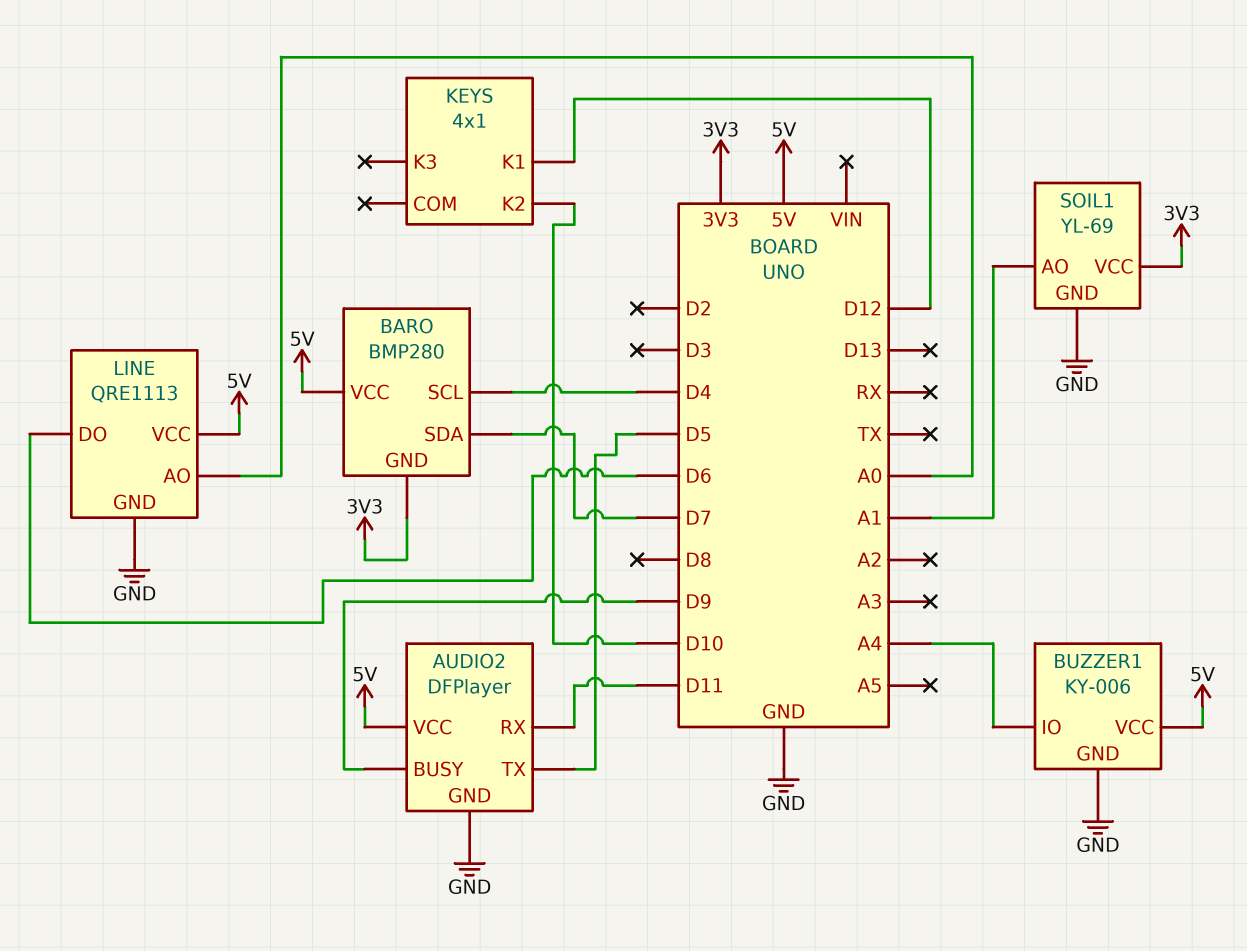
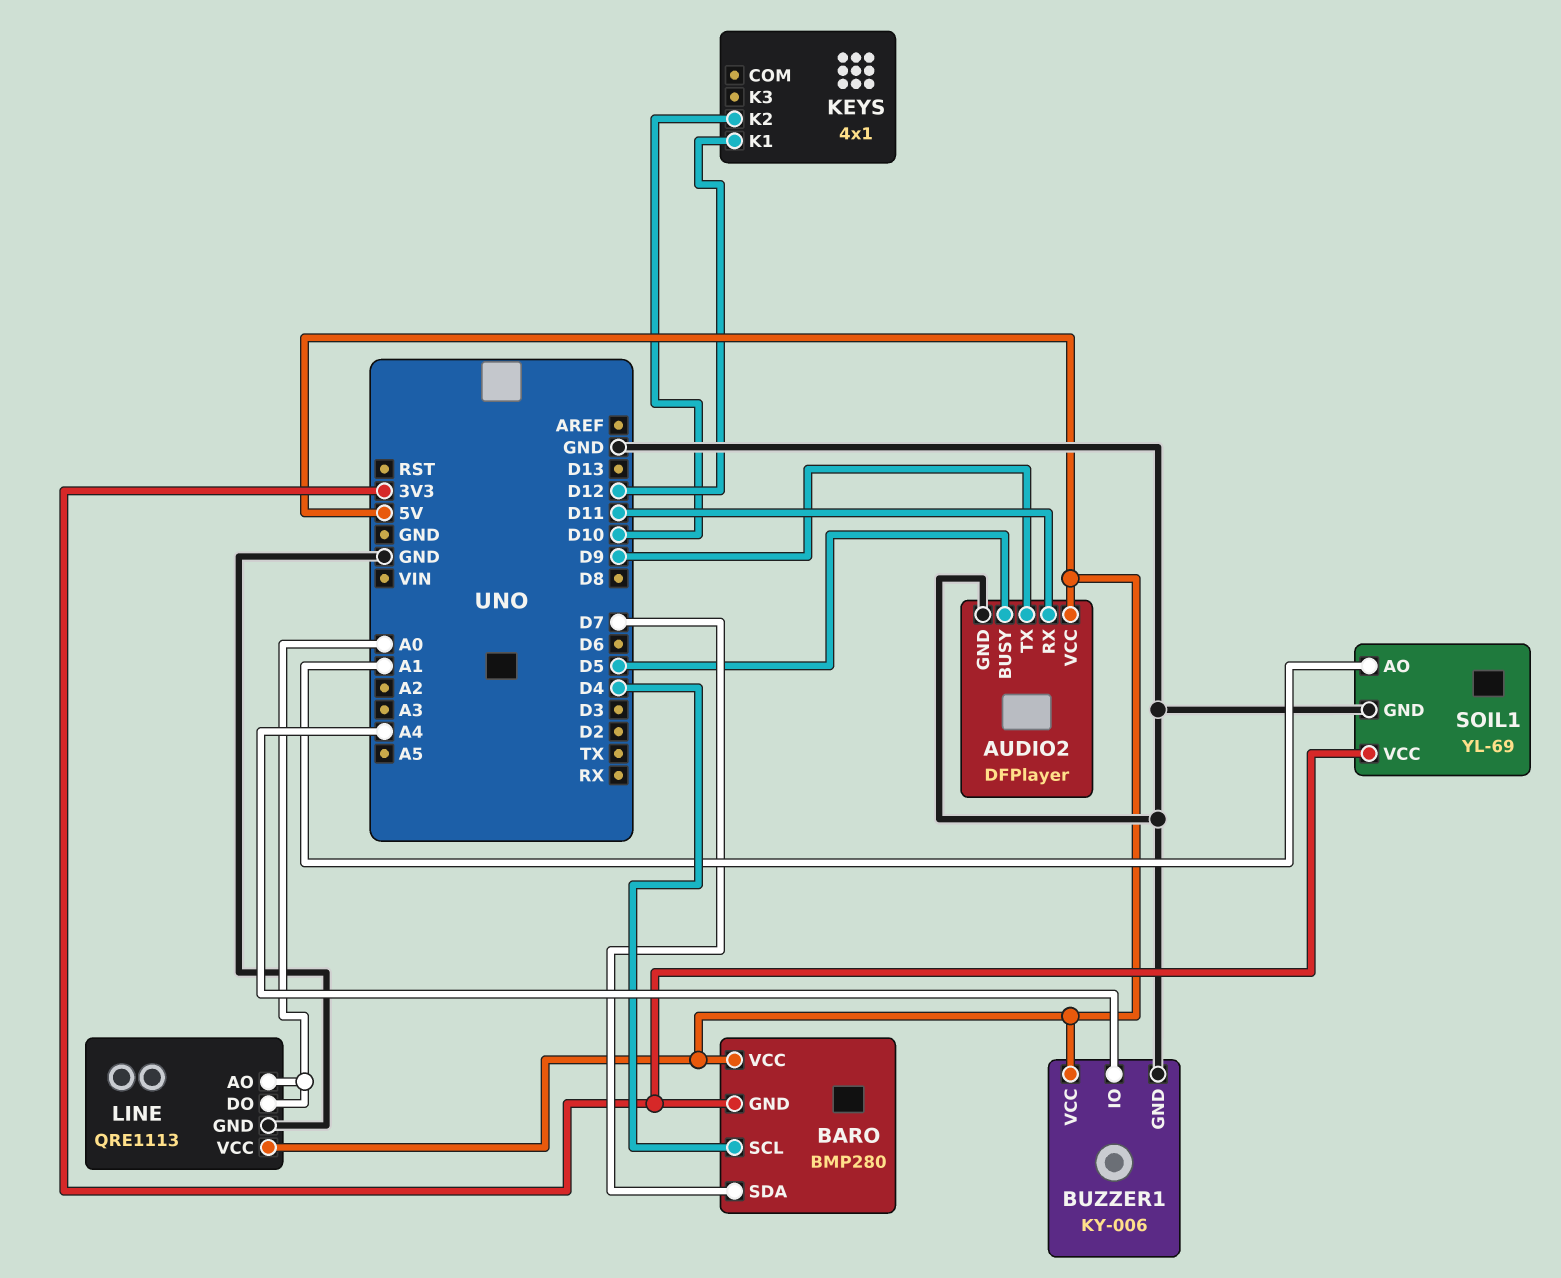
AUDIO2 pin BUSY: D9 -> D5
AUDIO2 pin TX: D5 -> D9
LINE pin DO: D6 -> A0

